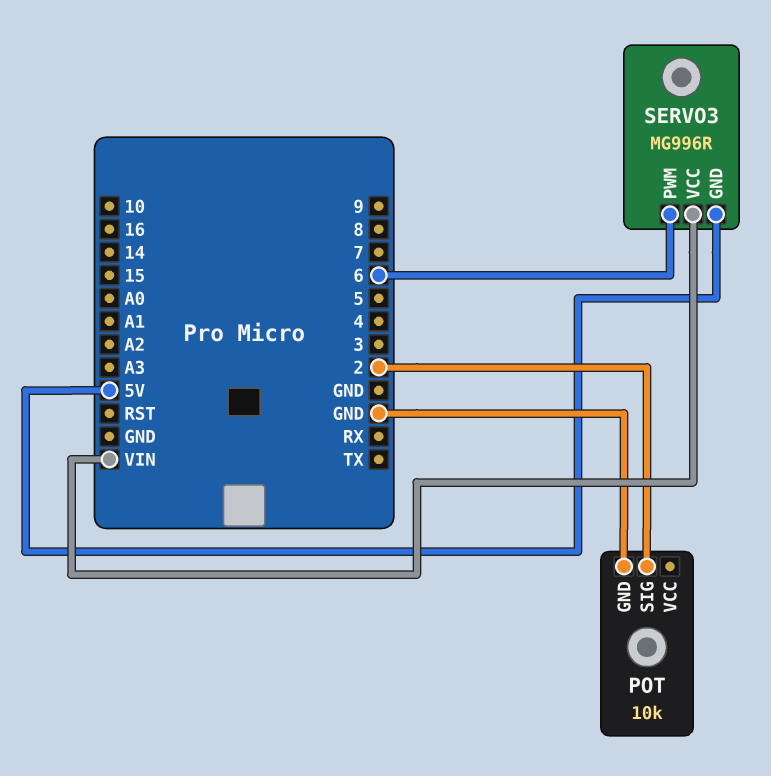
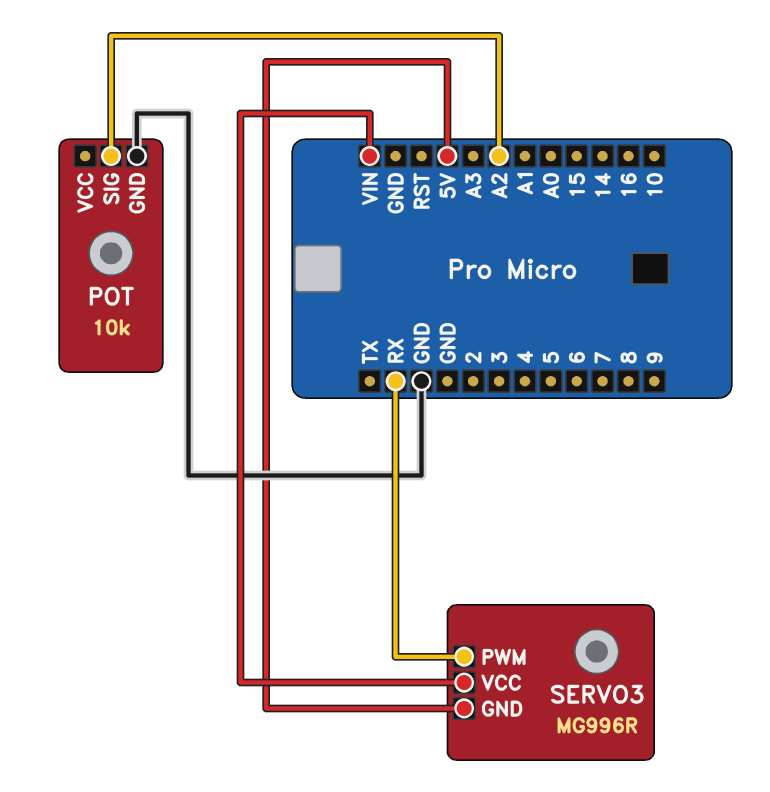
POT pin SIG: 2 -> A2
SERVO3 pin PWM: 6 -> RX

